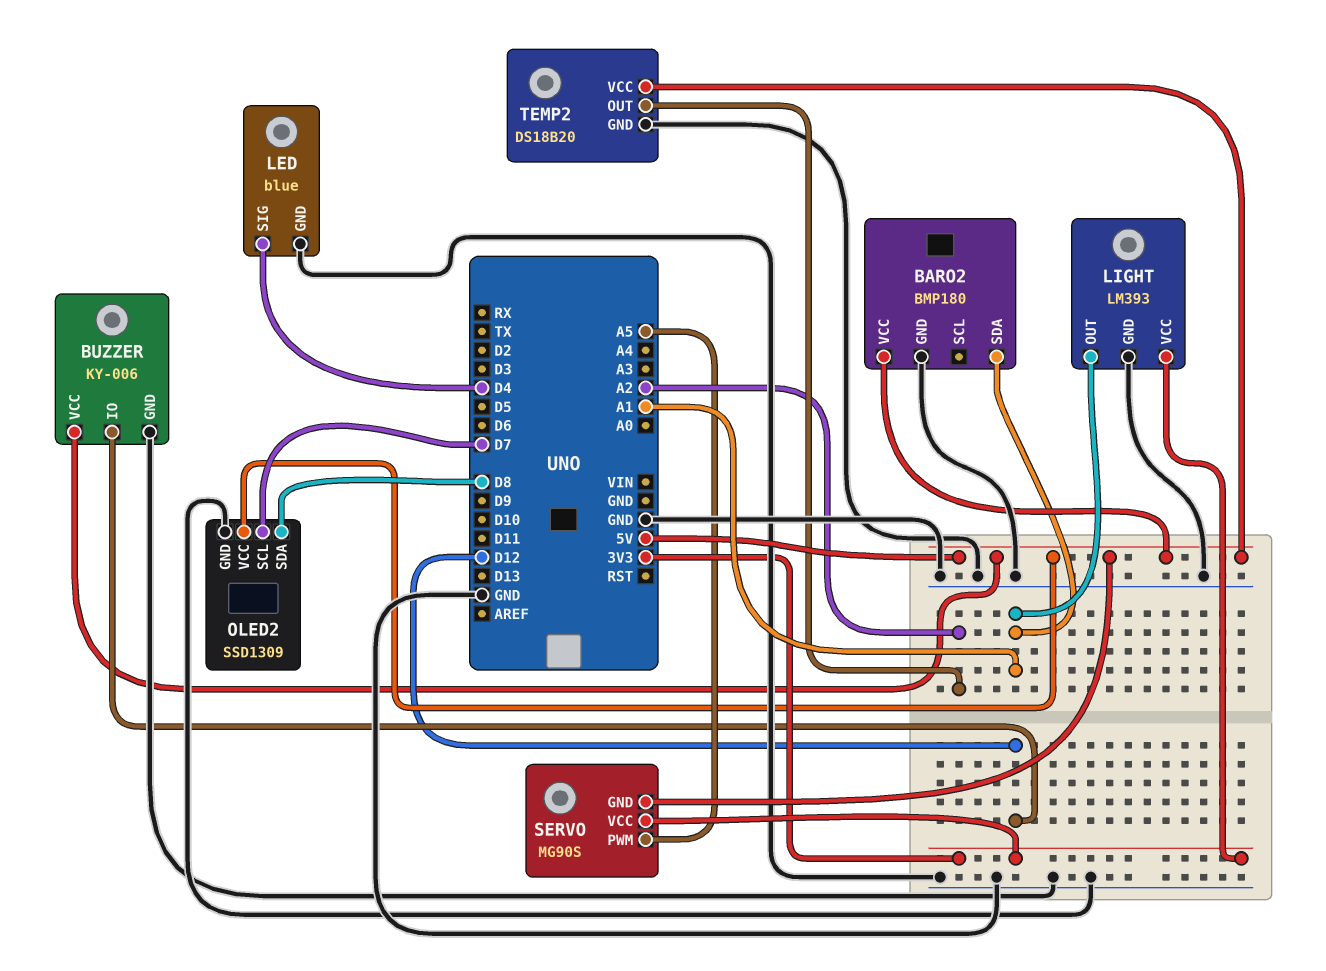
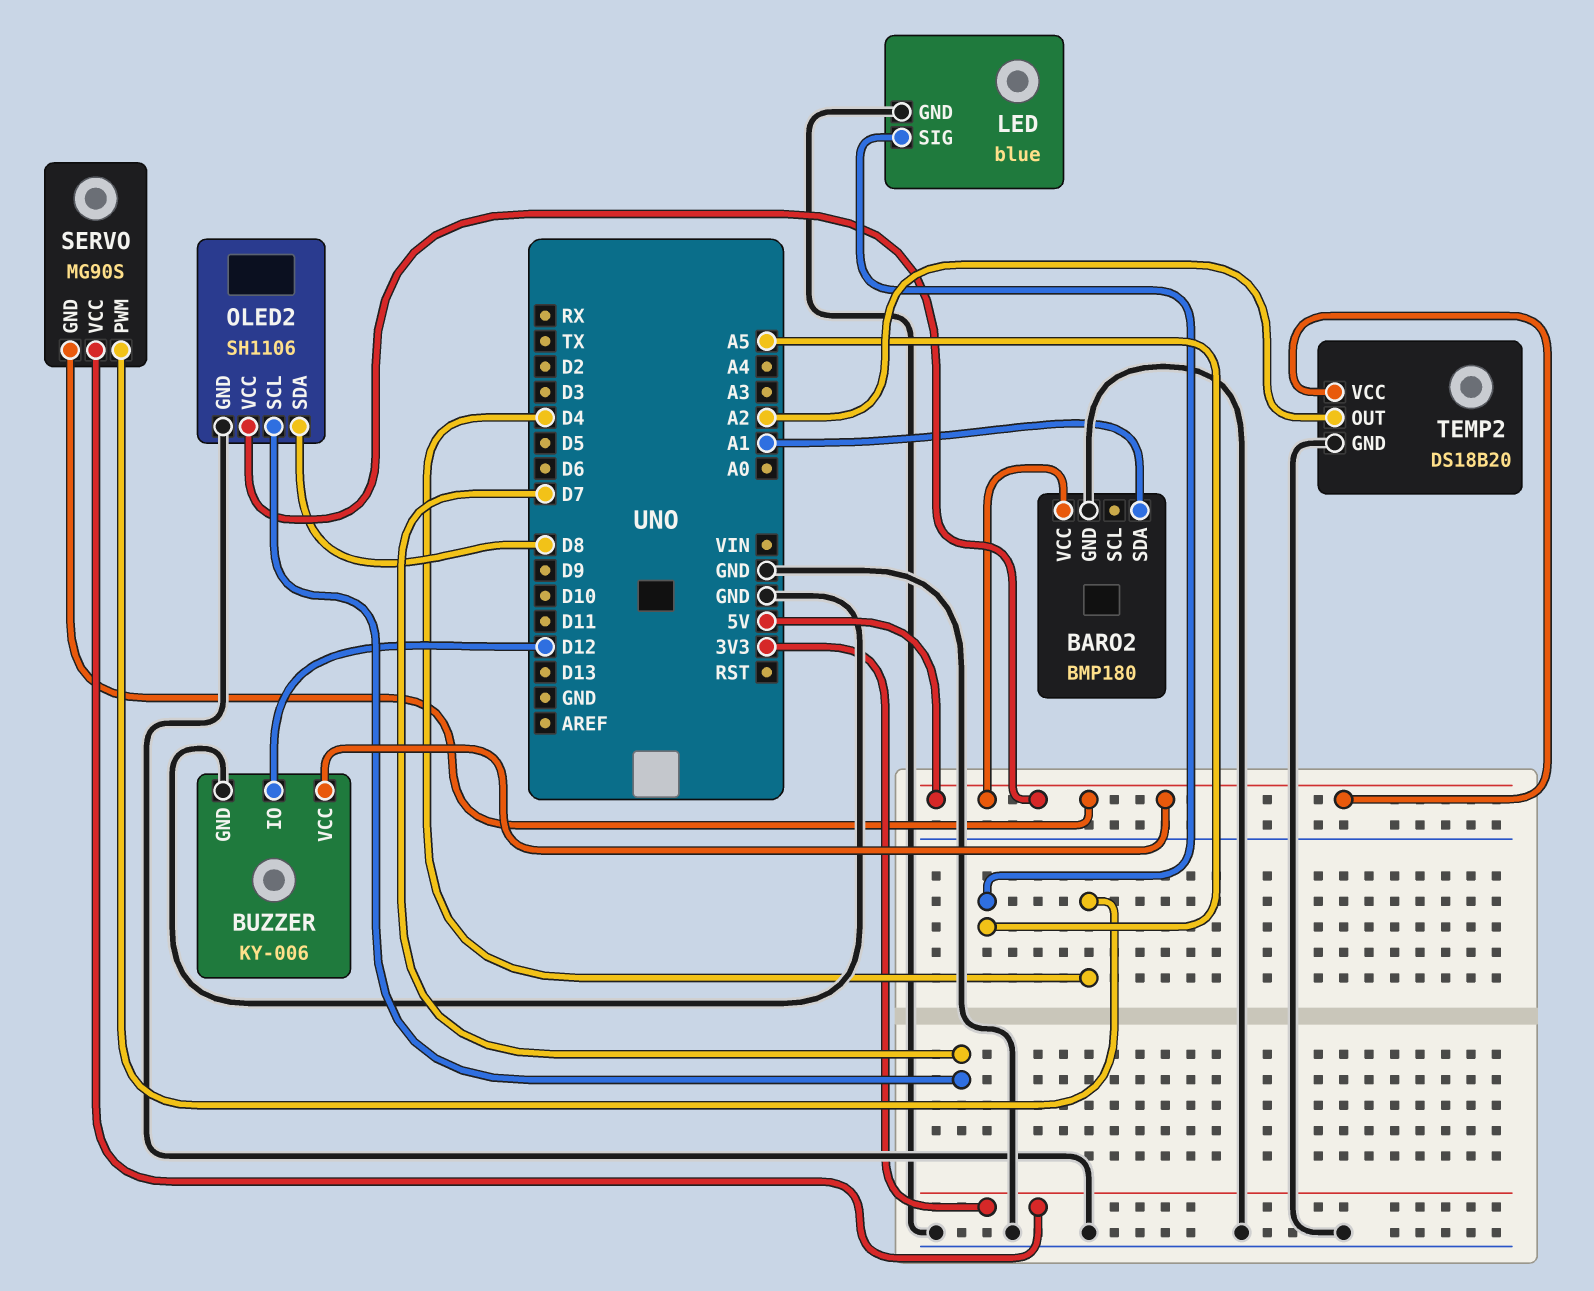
LED pin SIG: D4 -> A5
LIGHT: LM393 -> none
LIGHT pin GND: GND -> none
LIGHT pin OUT: A1 -> none
LIGHT pin VCC: 3V3 -> none
OLED2: SSD1309 -> SH1106
SERVO pin PWM: A5 -> D4

